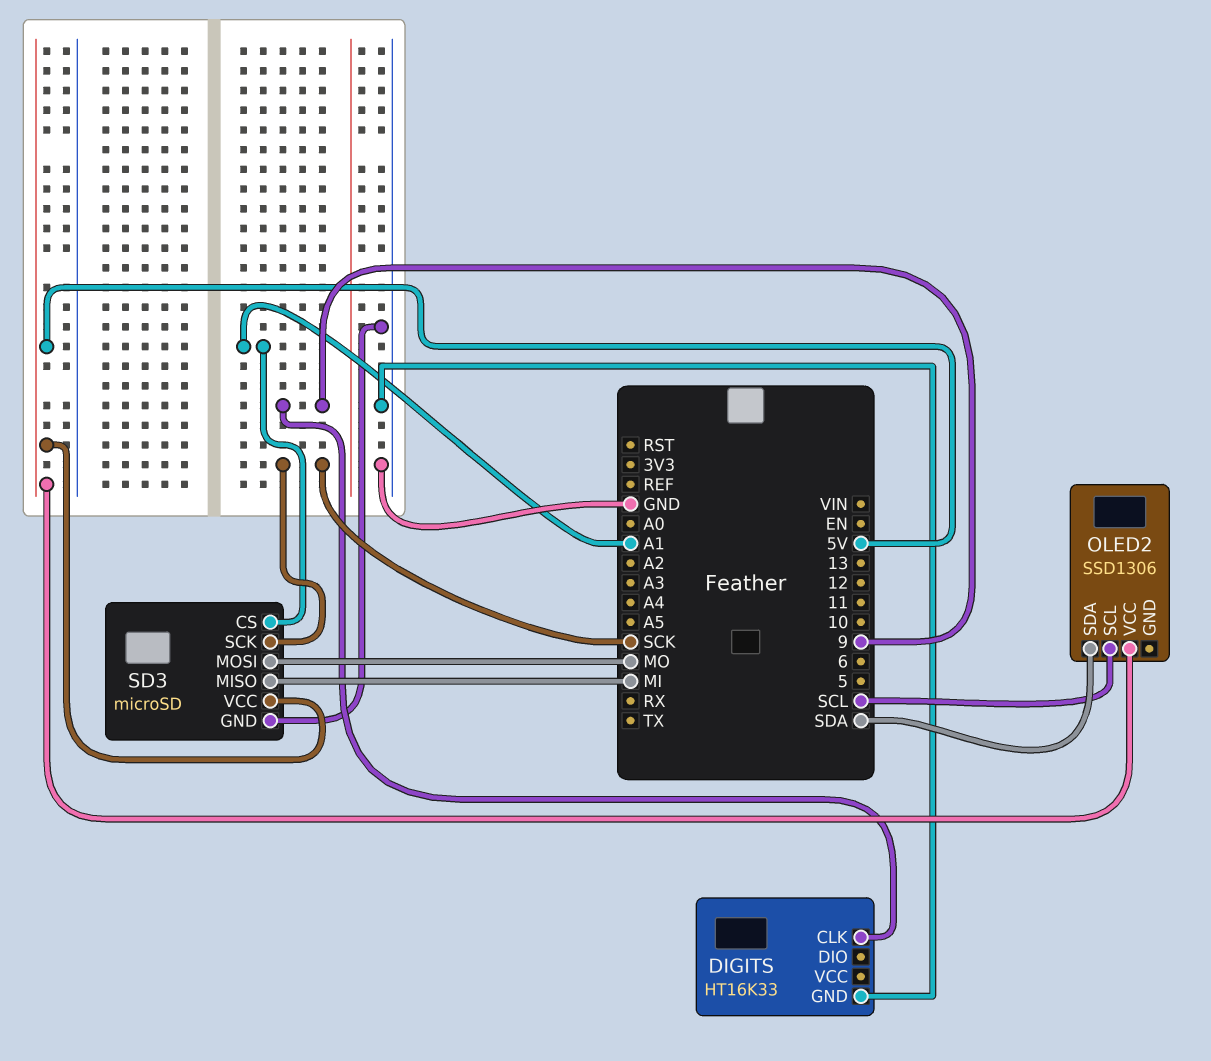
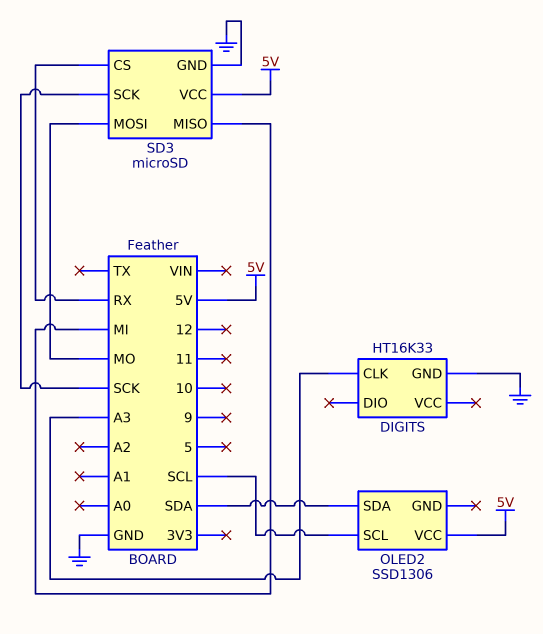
DIGITS pin CLK: 9 -> A3
SD3 pin CS: A1 -> RX

